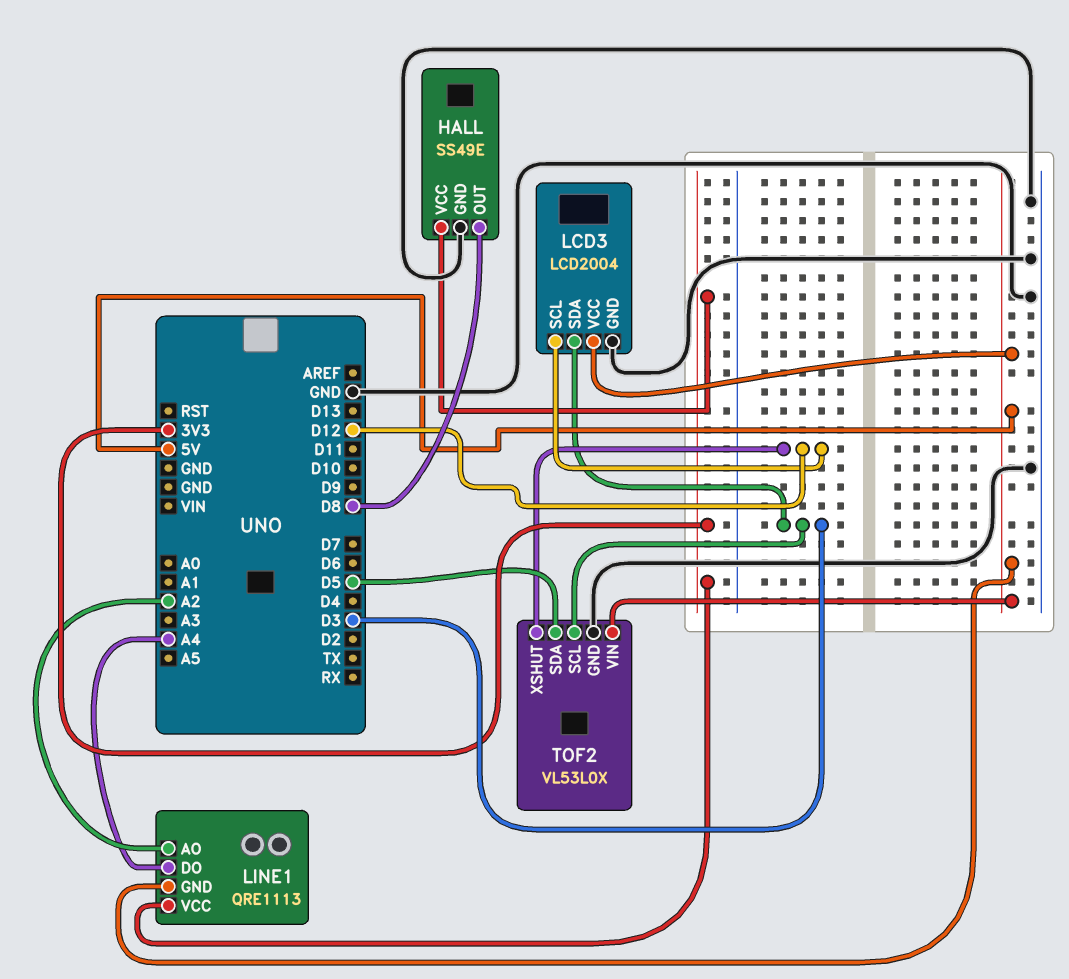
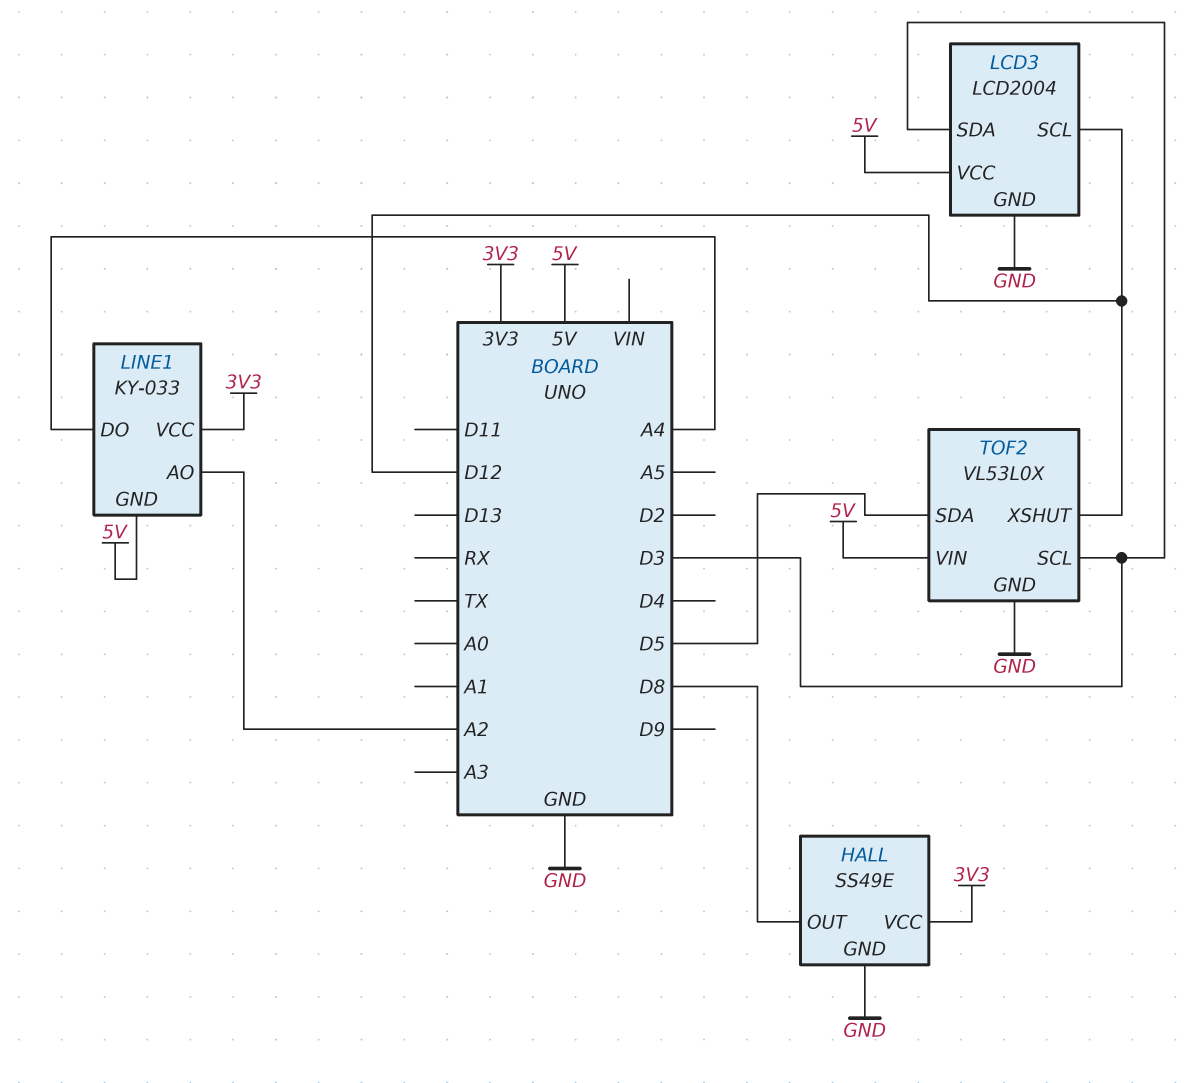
LINE1: QRE1113 -> KY-033

